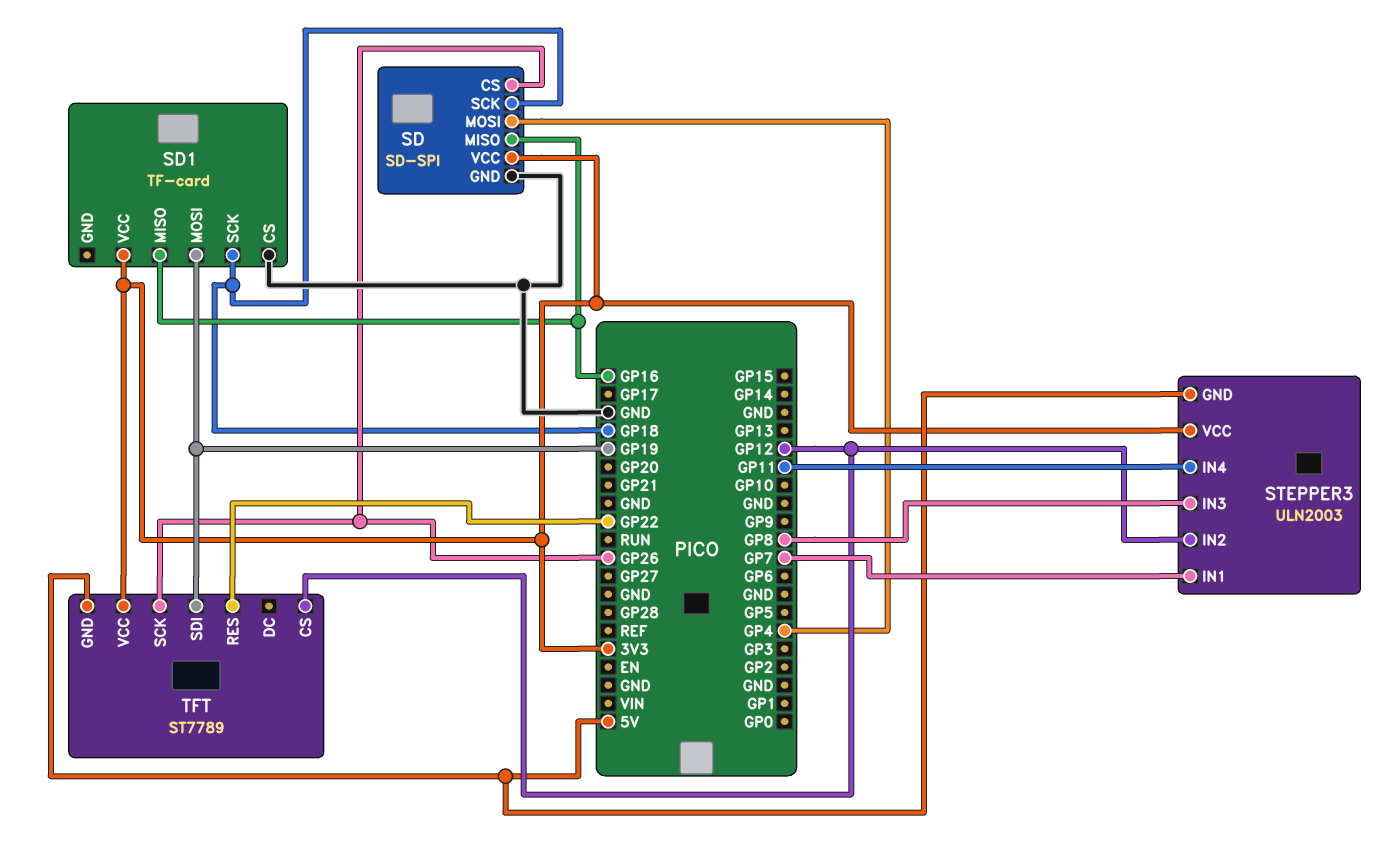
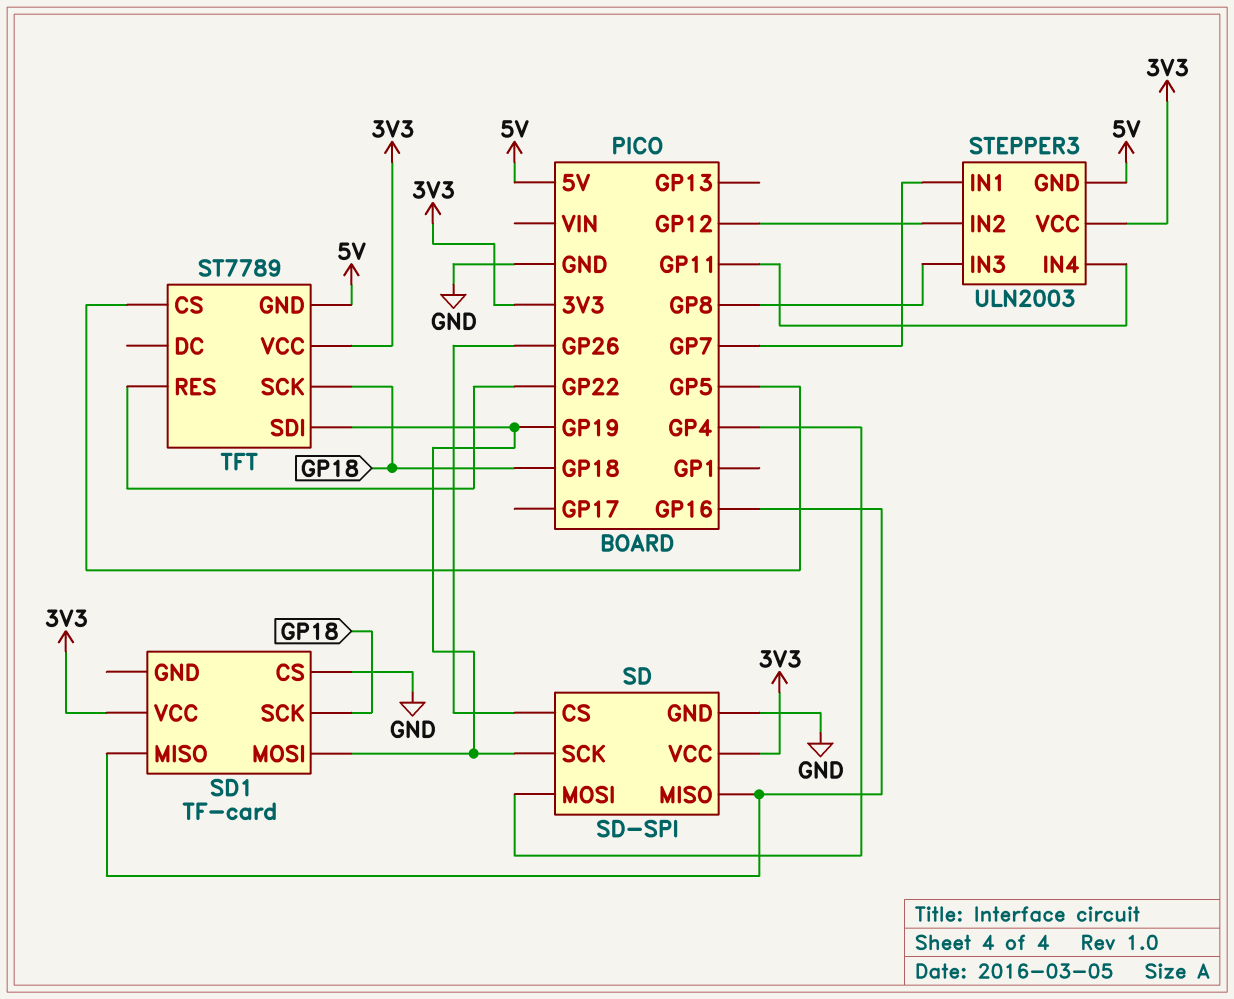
SD pin SCK: GP18 -> GP19
TFT pin CS: GP12 -> GP5
TFT pin SCK: GP26 -> GP18

